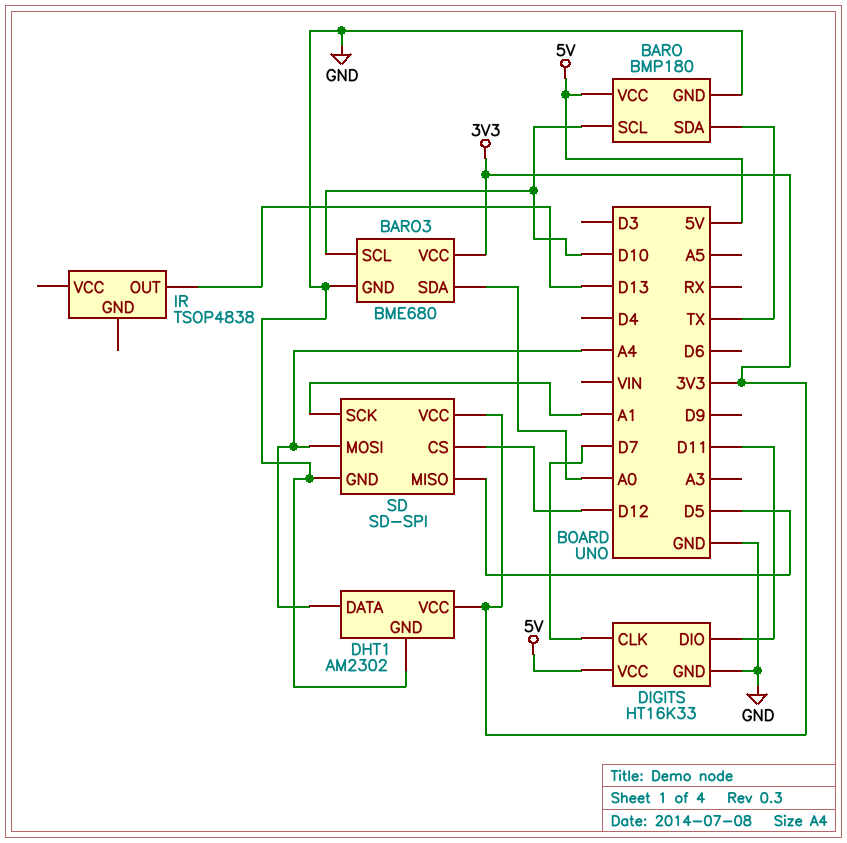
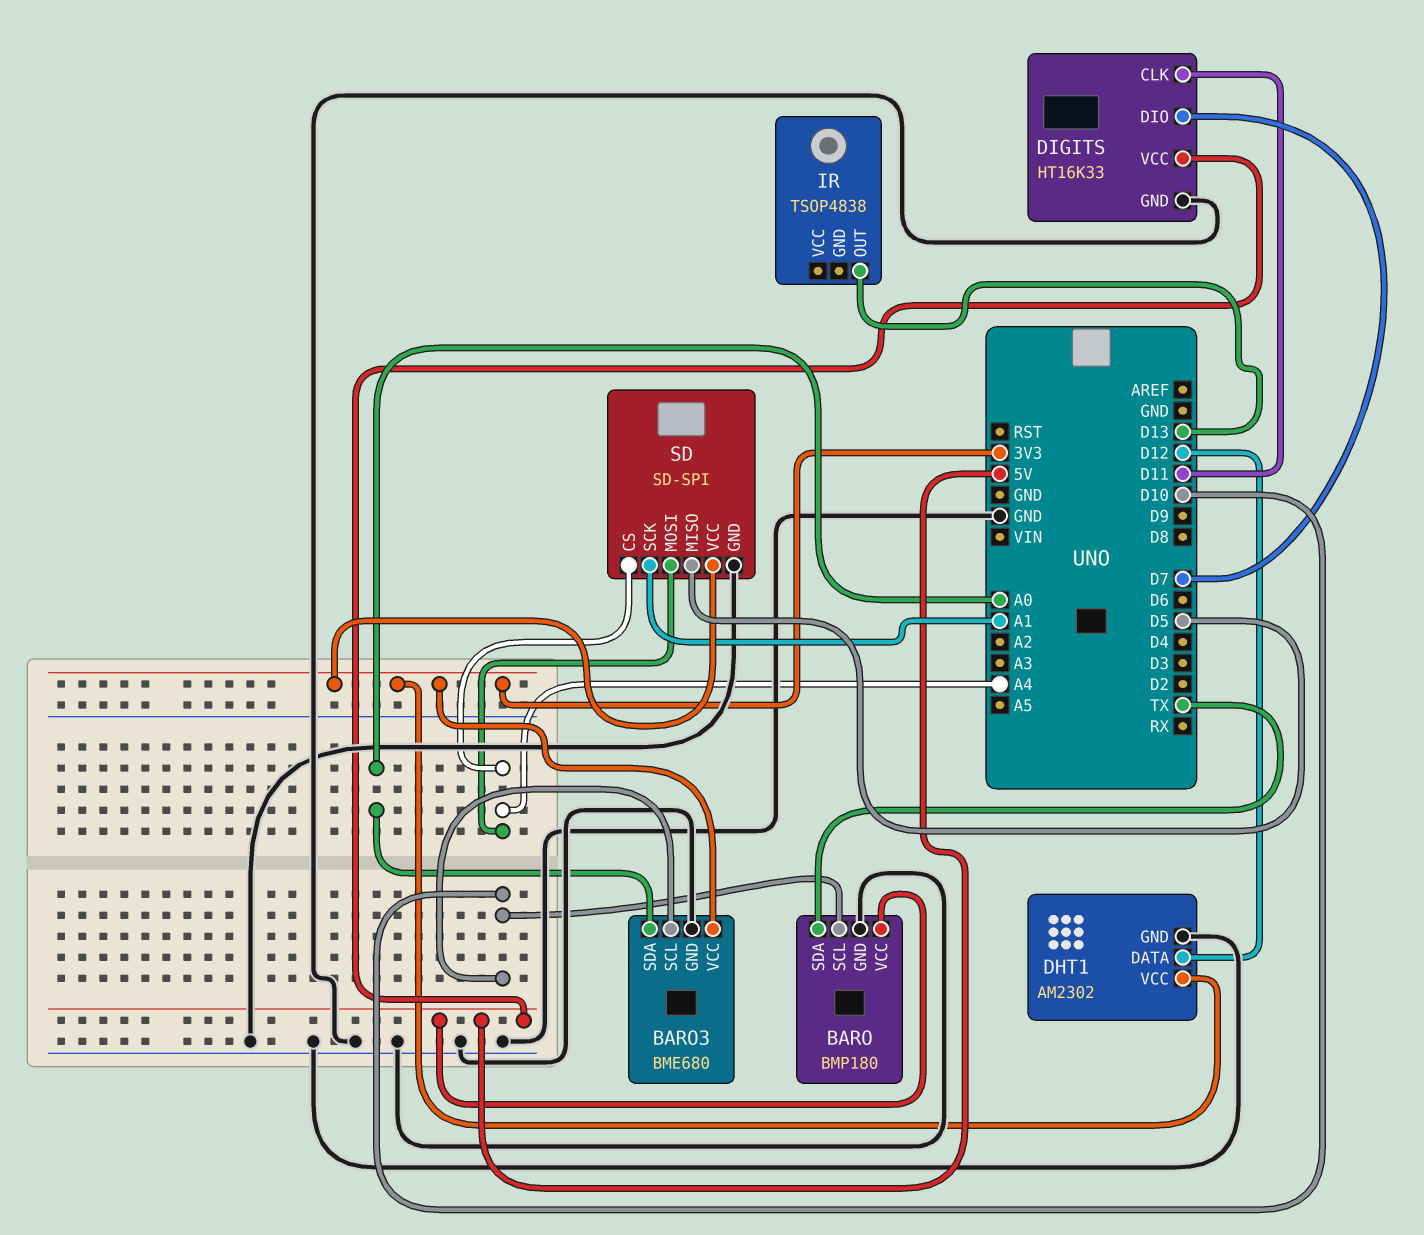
DHT1 pin DATA: A4 -> D12
DIGITS pin CLK: D7 -> D11
DIGITS pin DIO: D11 -> D7
SD pin CS: D12 -> A4

